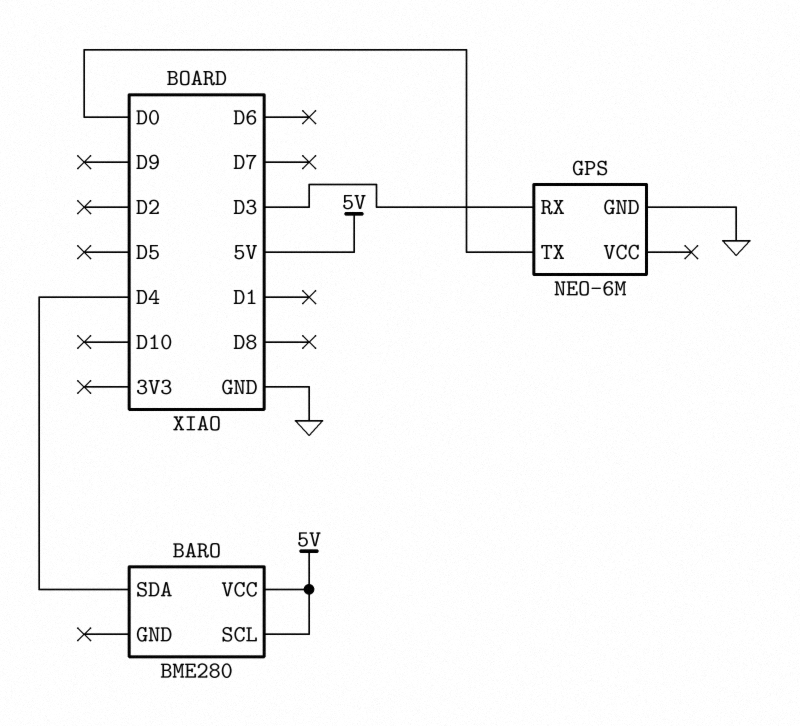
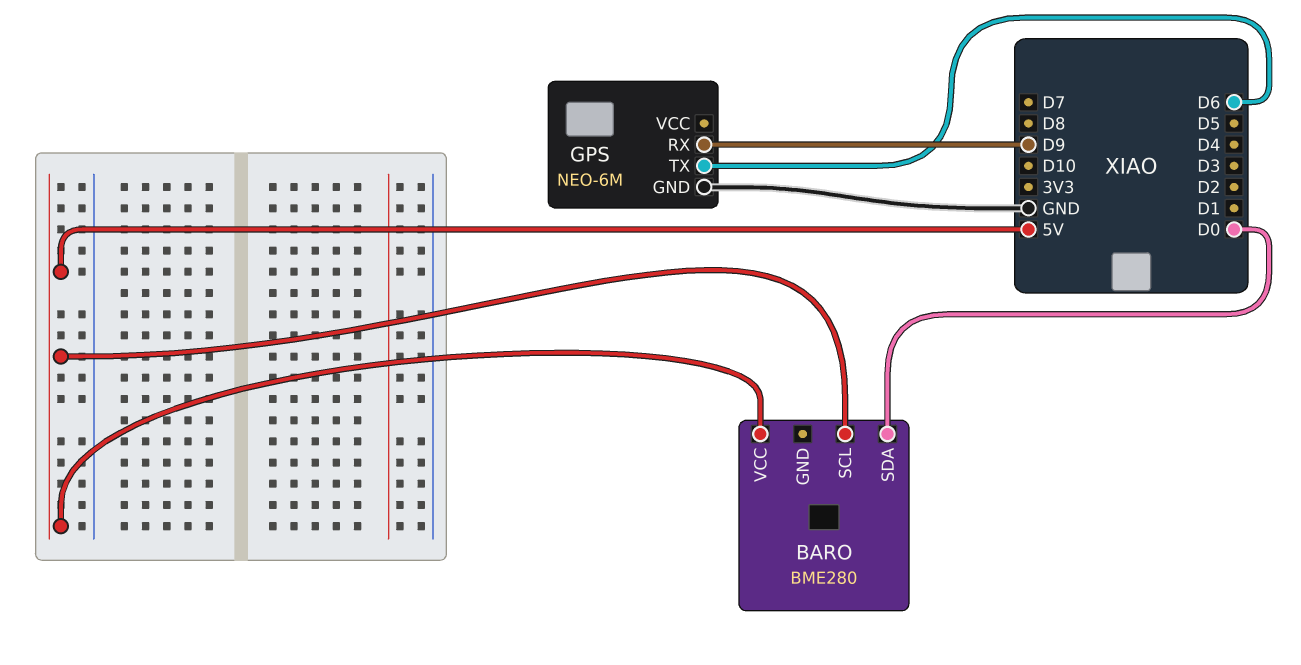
BARO pin SDA: D4 -> D0
GPS pin RX: D3 -> D9
GPS pin TX: D0 -> D6

